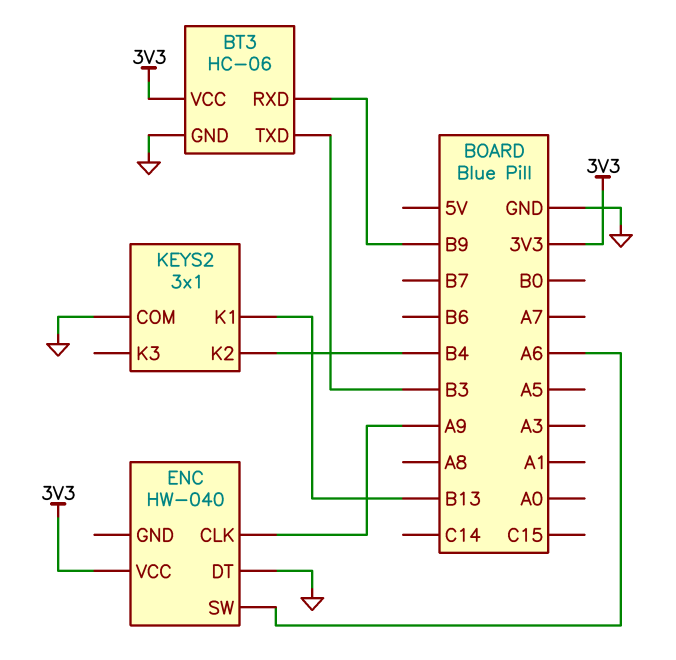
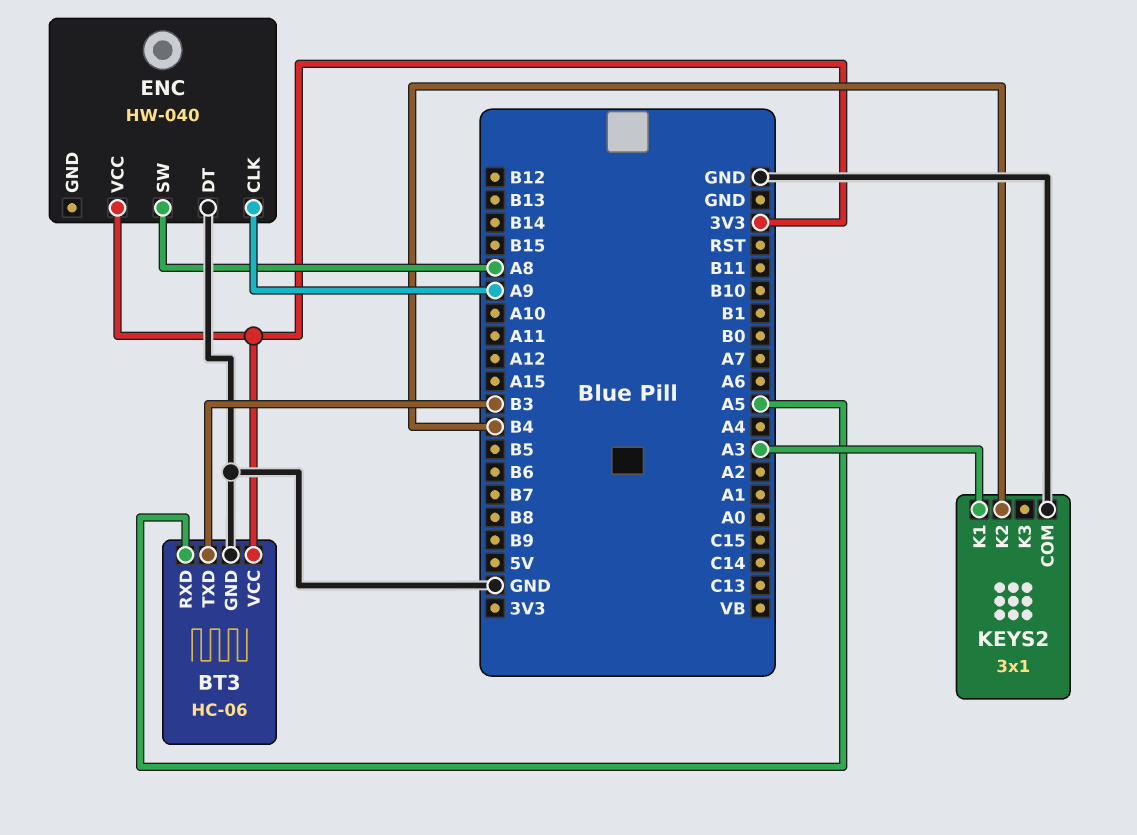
BT3 pin RXD: B9 -> A5
ENC pin SW: A6 -> A8
KEYS2 pin K1: B13 -> A3

